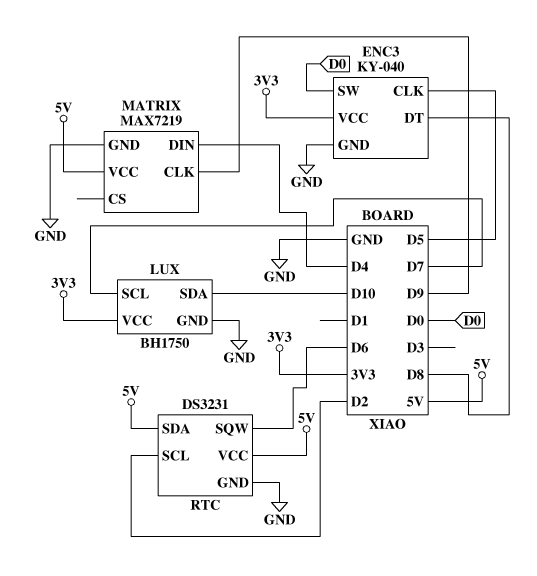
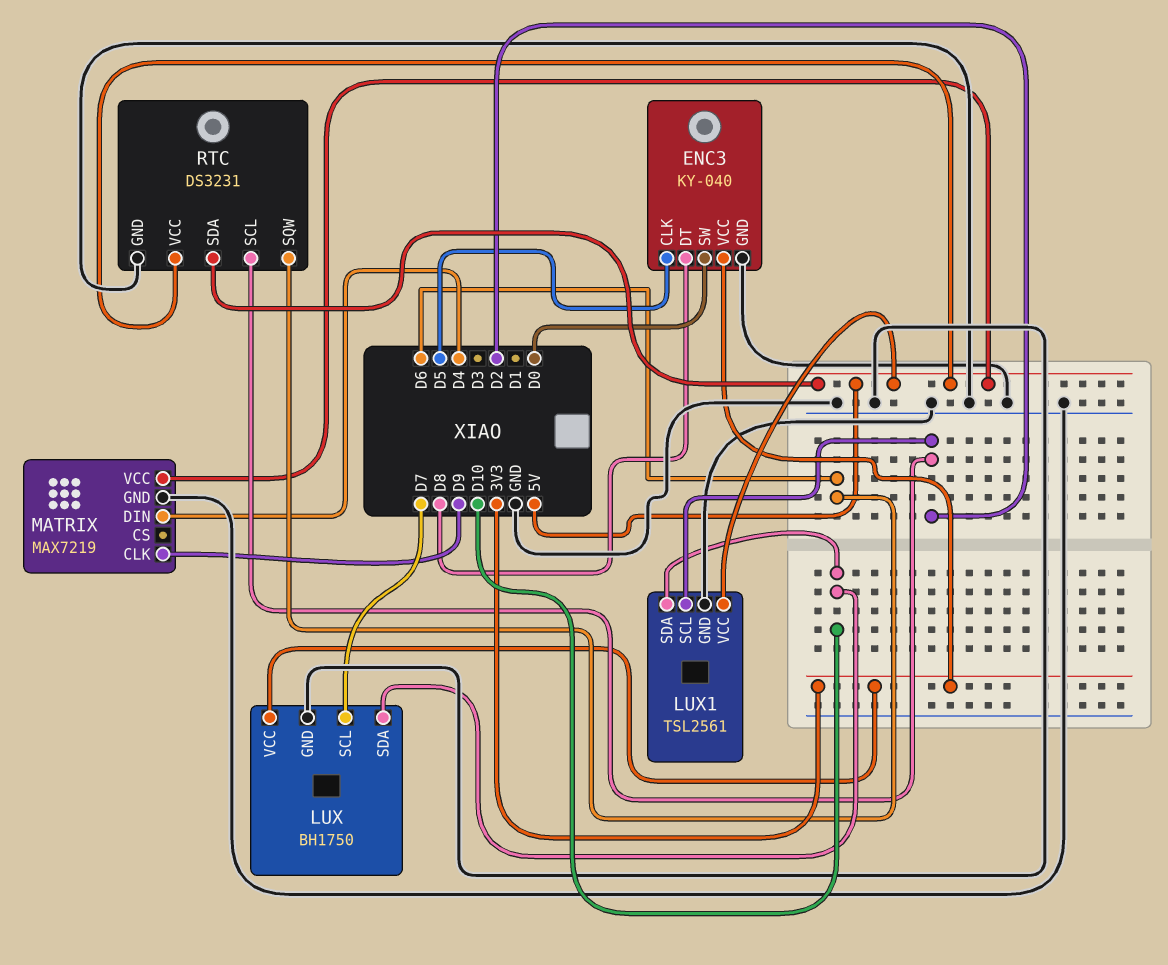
LUX1: none -> TSL2561
LUX1 pin GND: none -> GND
LUX1 pin SCL: none -> D2
LUX1 pin SDA: none -> D10
LUX1 pin VCC: none -> 5V

